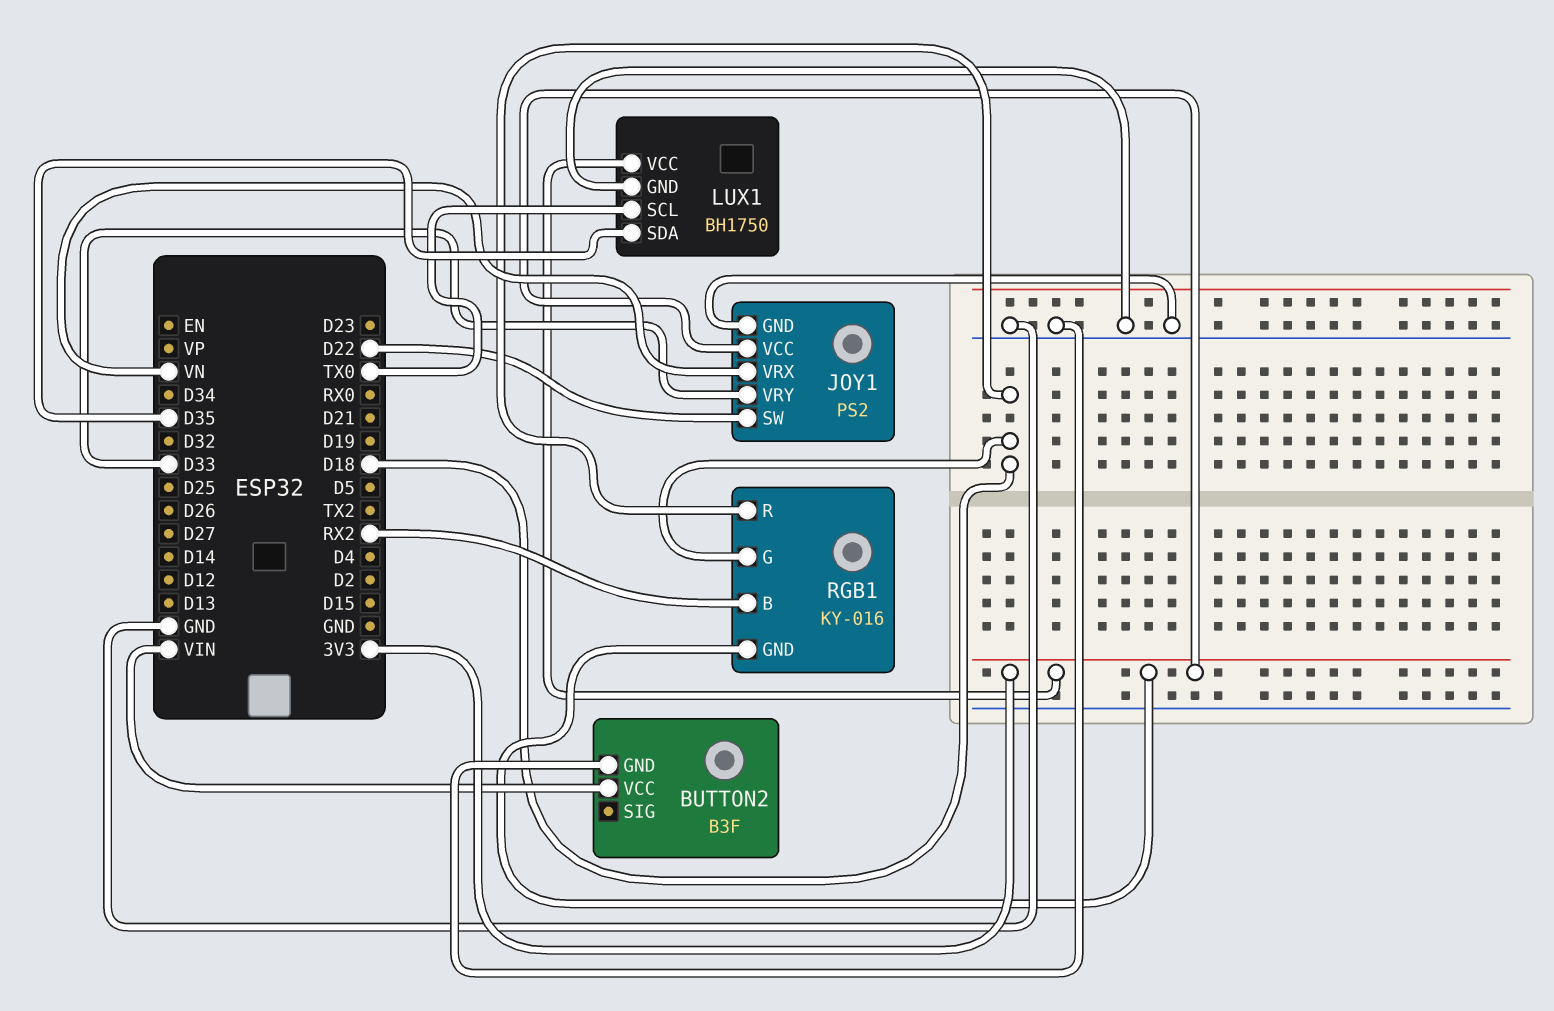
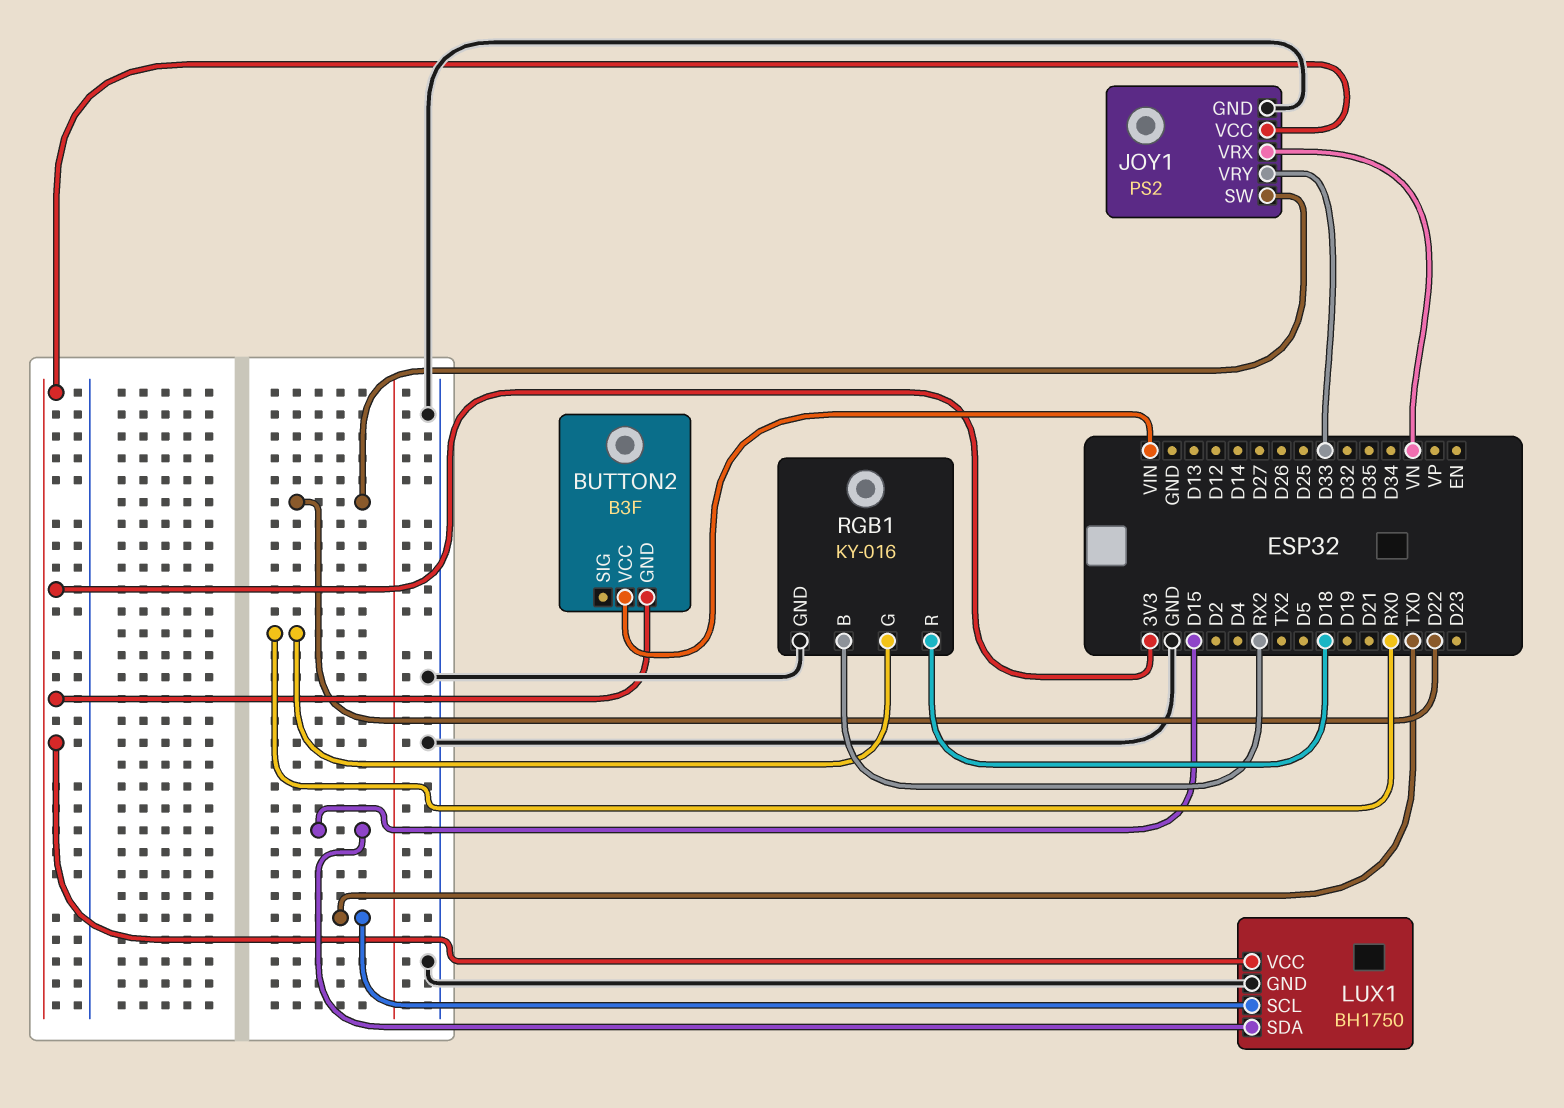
BUTTON2 pin GND: GND -> 3V3
LUX1 pin SDA: D35 -> D15
RGB1 pin G: D18 -> RX0
RGB1 pin GND: 3V3 -> GND

